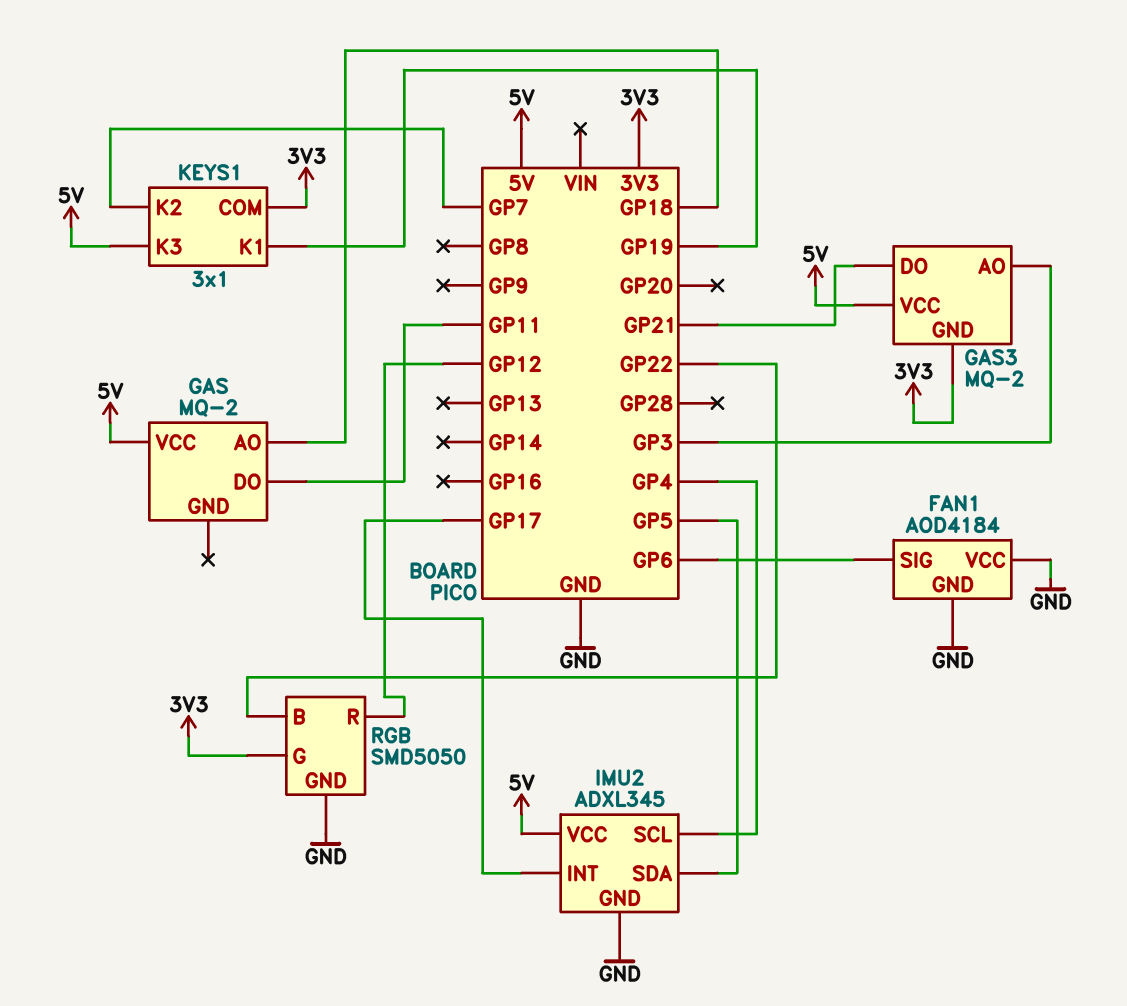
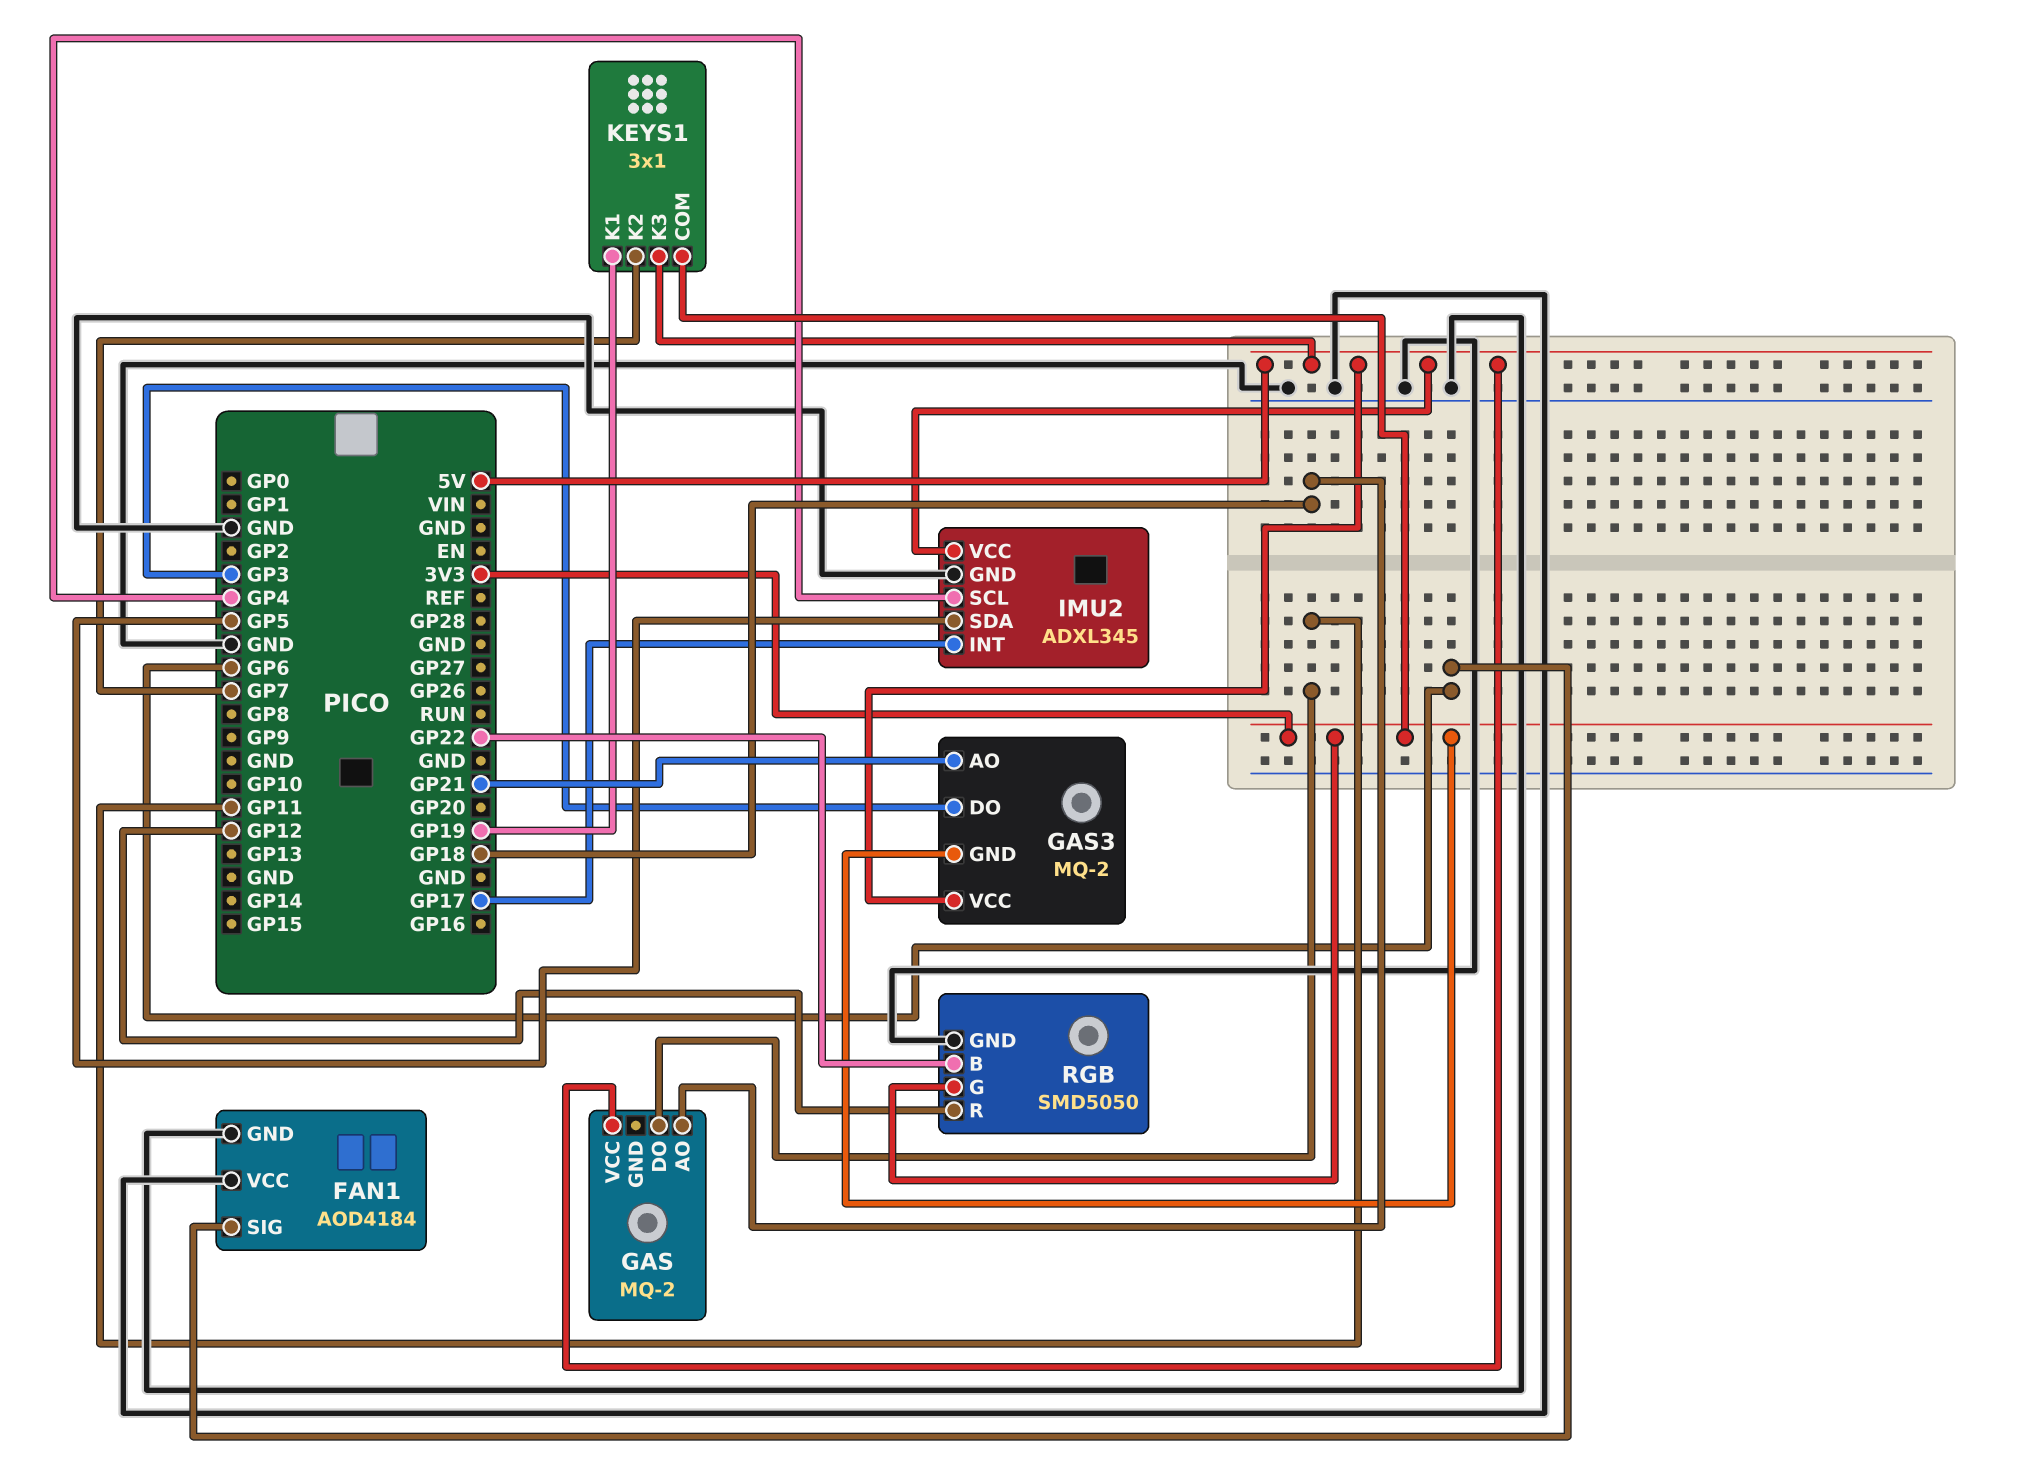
GAS3 pin AO: GP3 -> GP21
GAS3 pin DO: GP21 -> GP3

